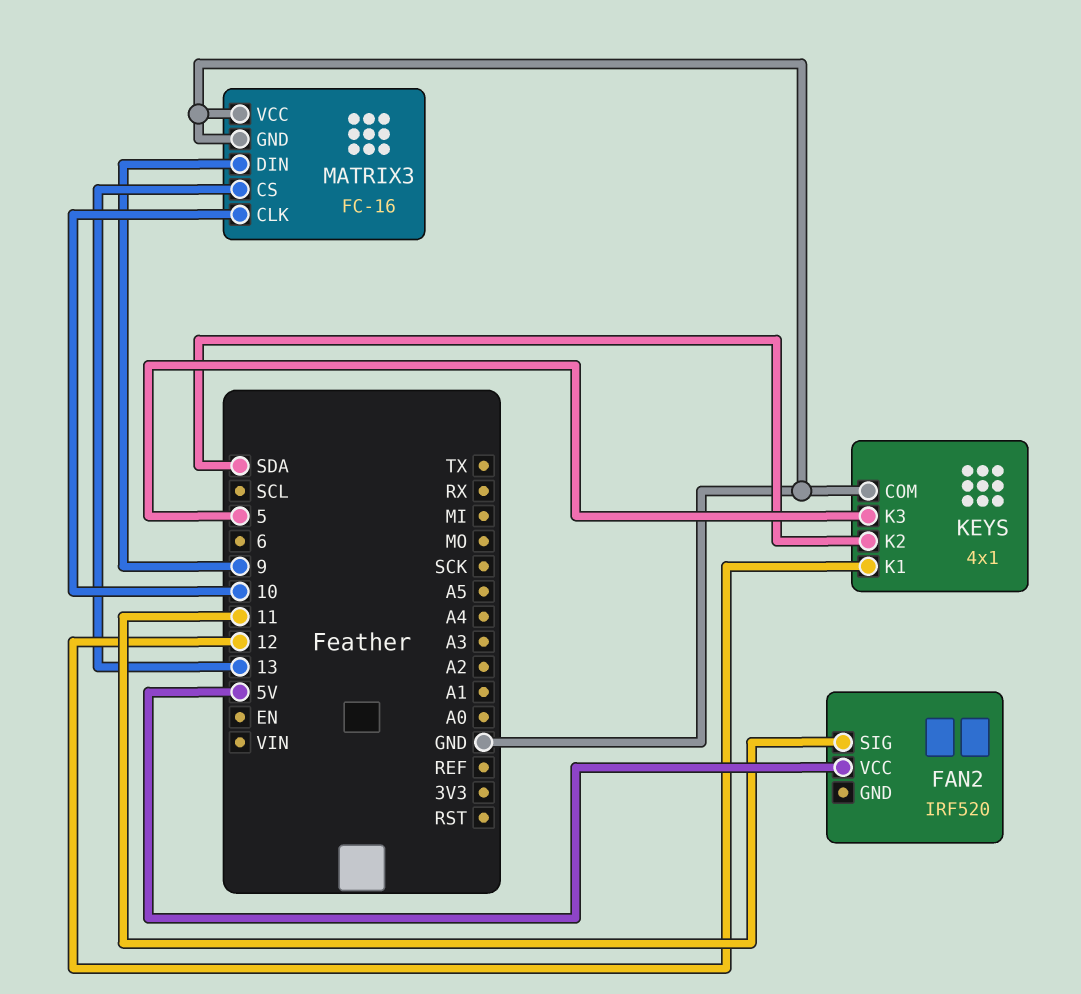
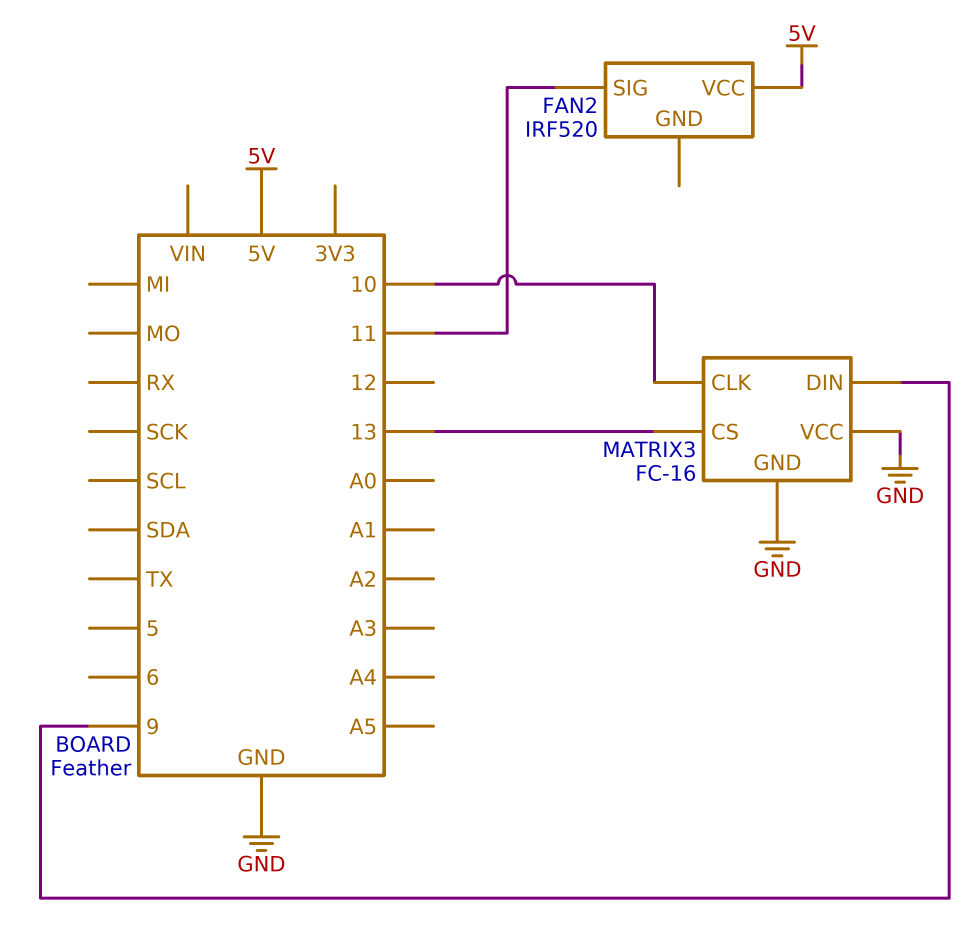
KEYS: 4x1 -> none
KEYS pin COM: GND -> none
KEYS pin K1: 12 -> none
KEYS pin K2: SDA -> none
KEYS pin K3: 5 -> none

